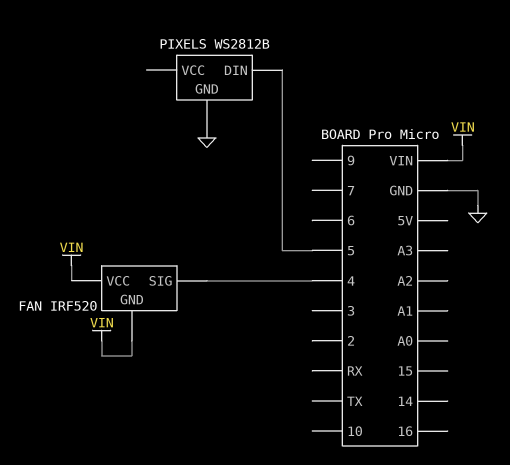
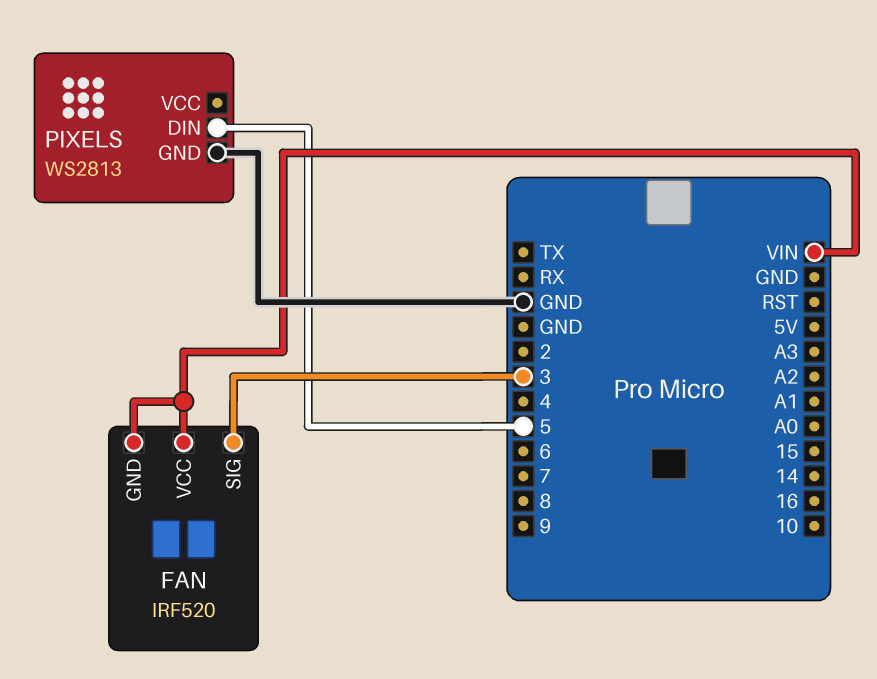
FAN pin SIG: 4 -> 3
PIXELS: WS2812B -> WS2813

